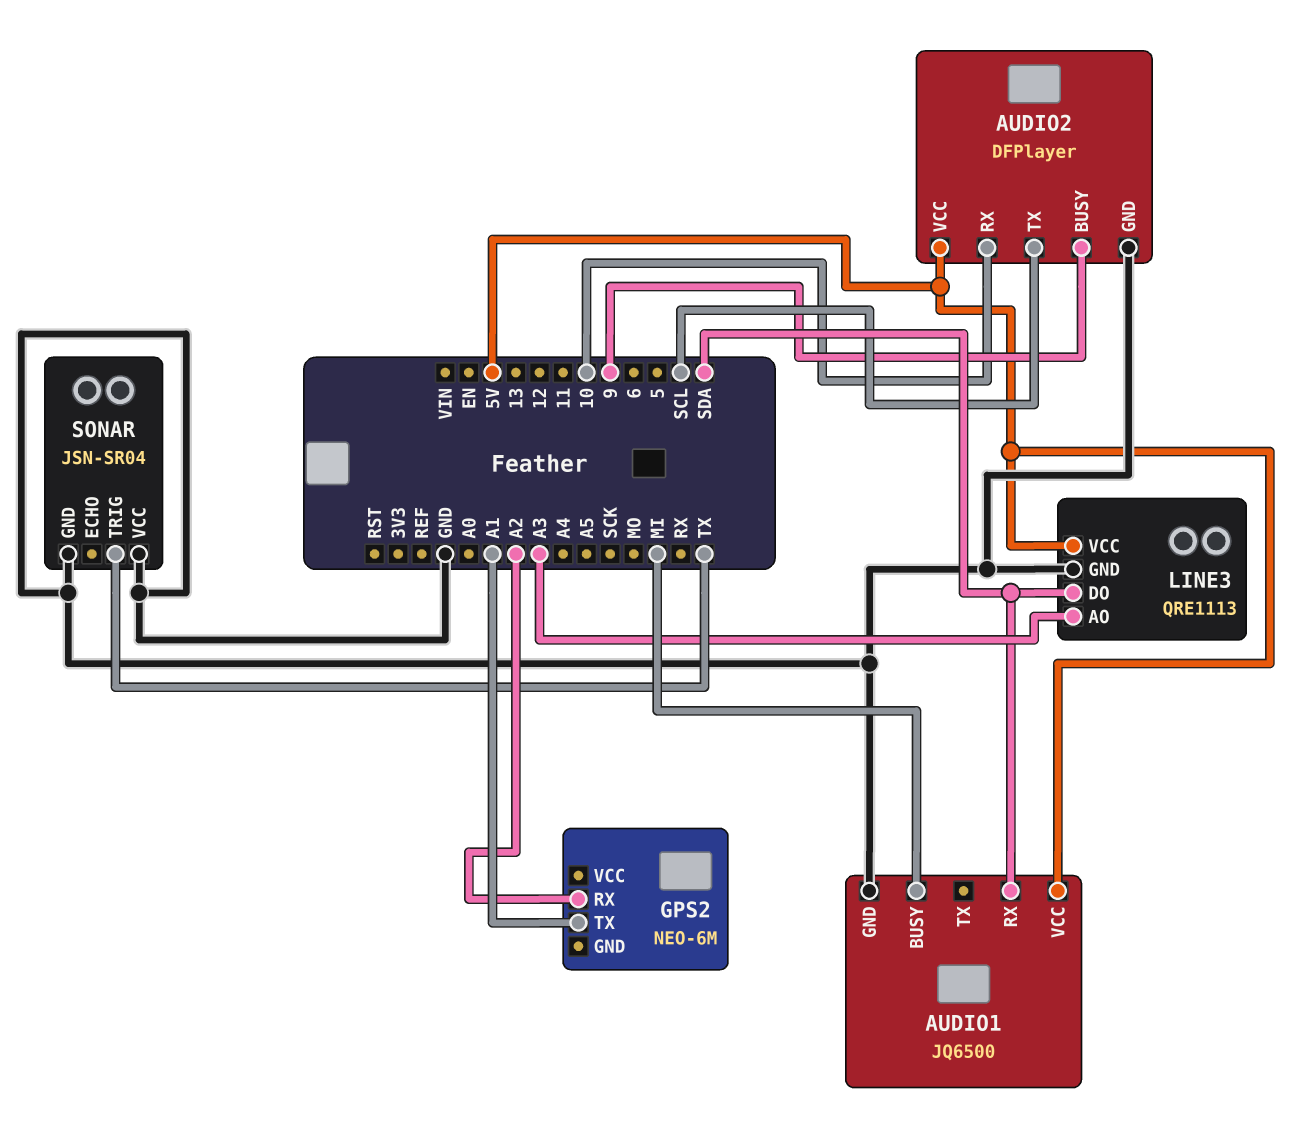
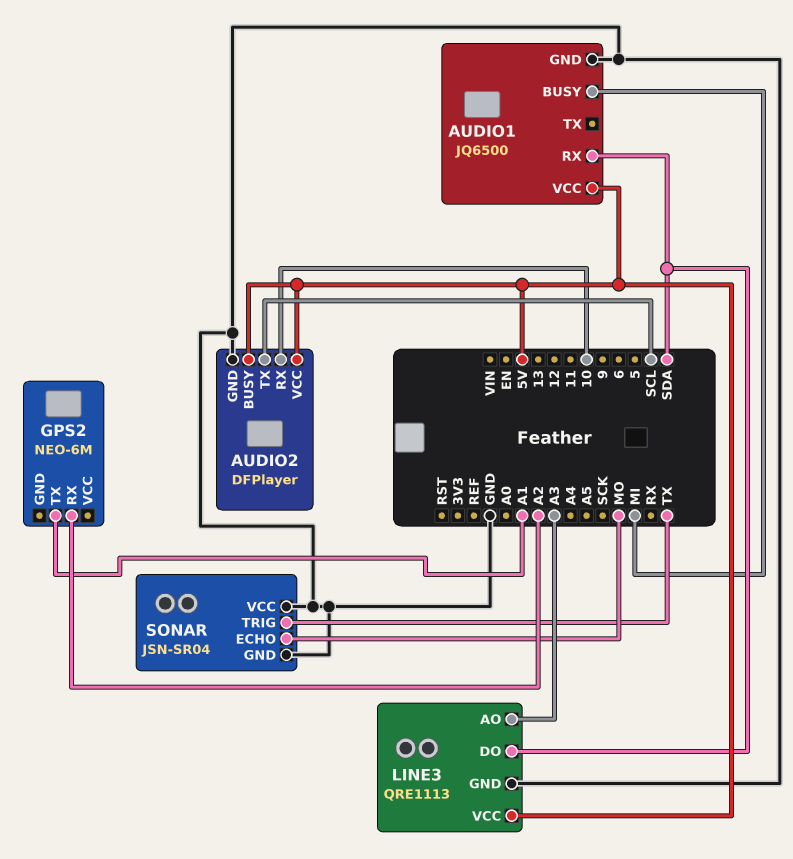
AUDIO2 pin BUSY: 9 -> 5V
SONAR pin ECHO: none -> MO

